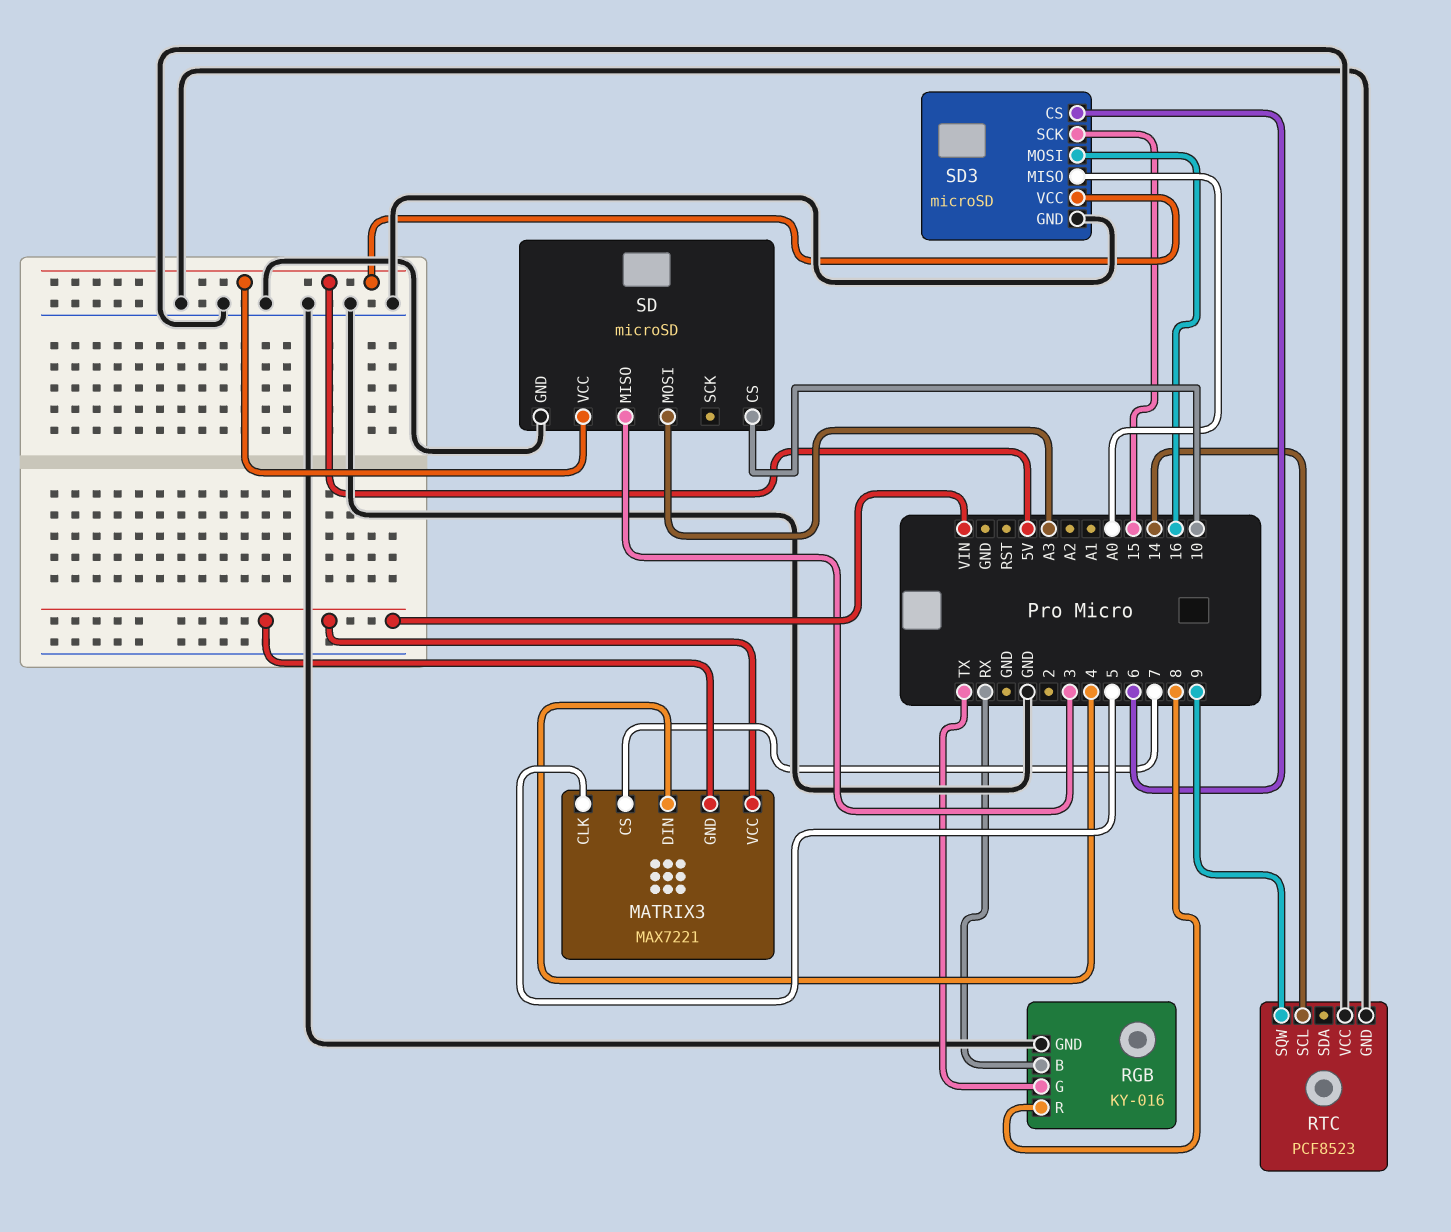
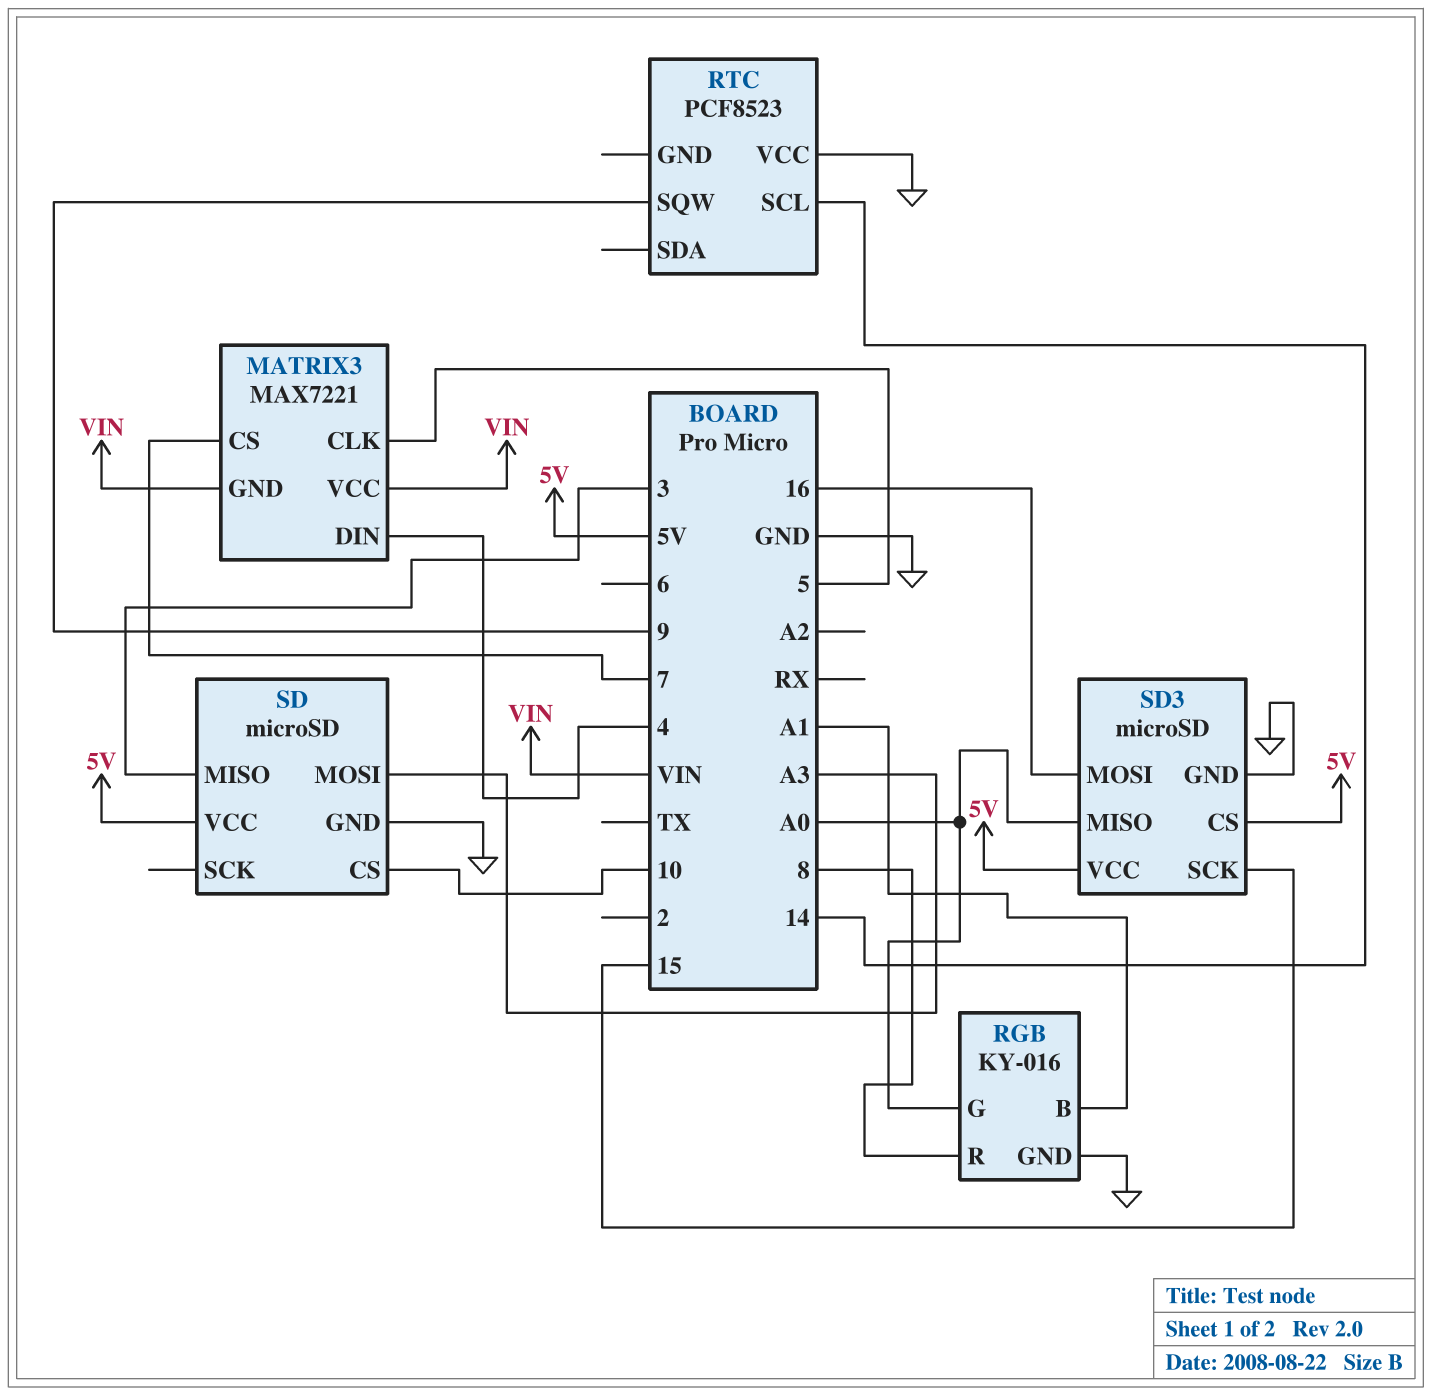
RGB pin B: RX -> A1
RGB pin G: TX -> A0
RTC pin GND: GND -> none
SD3 pin CS: 6 -> 5V

